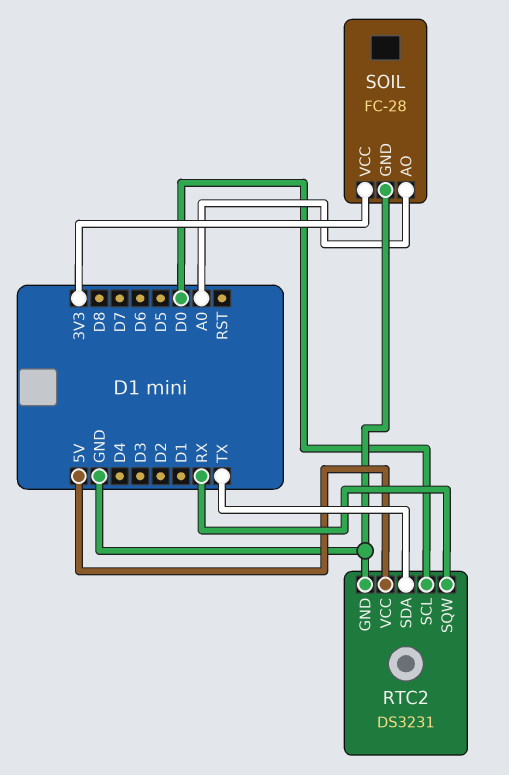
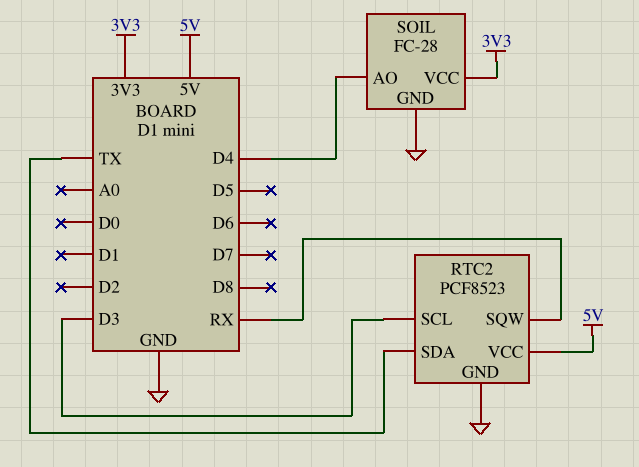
RTC2: DS3231 -> PCF8523
RTC2 pin SCL: D0 -> D3
SOIL pin AO: A0 -> D4

